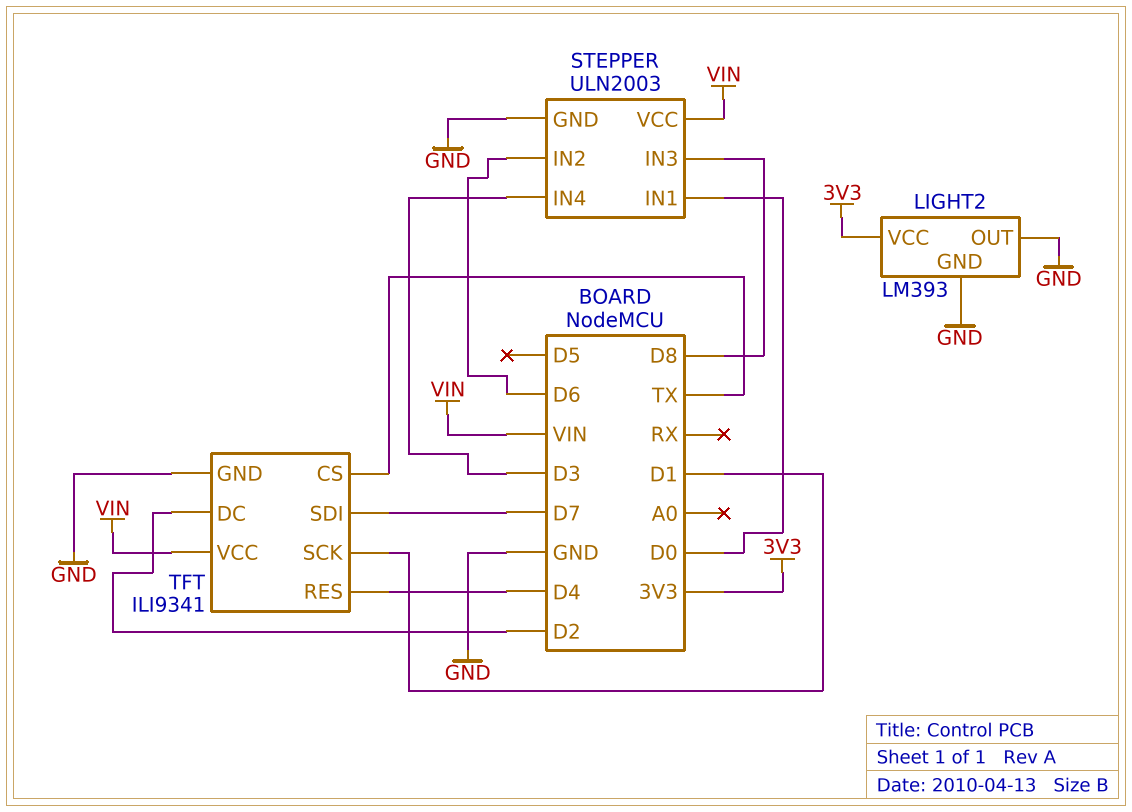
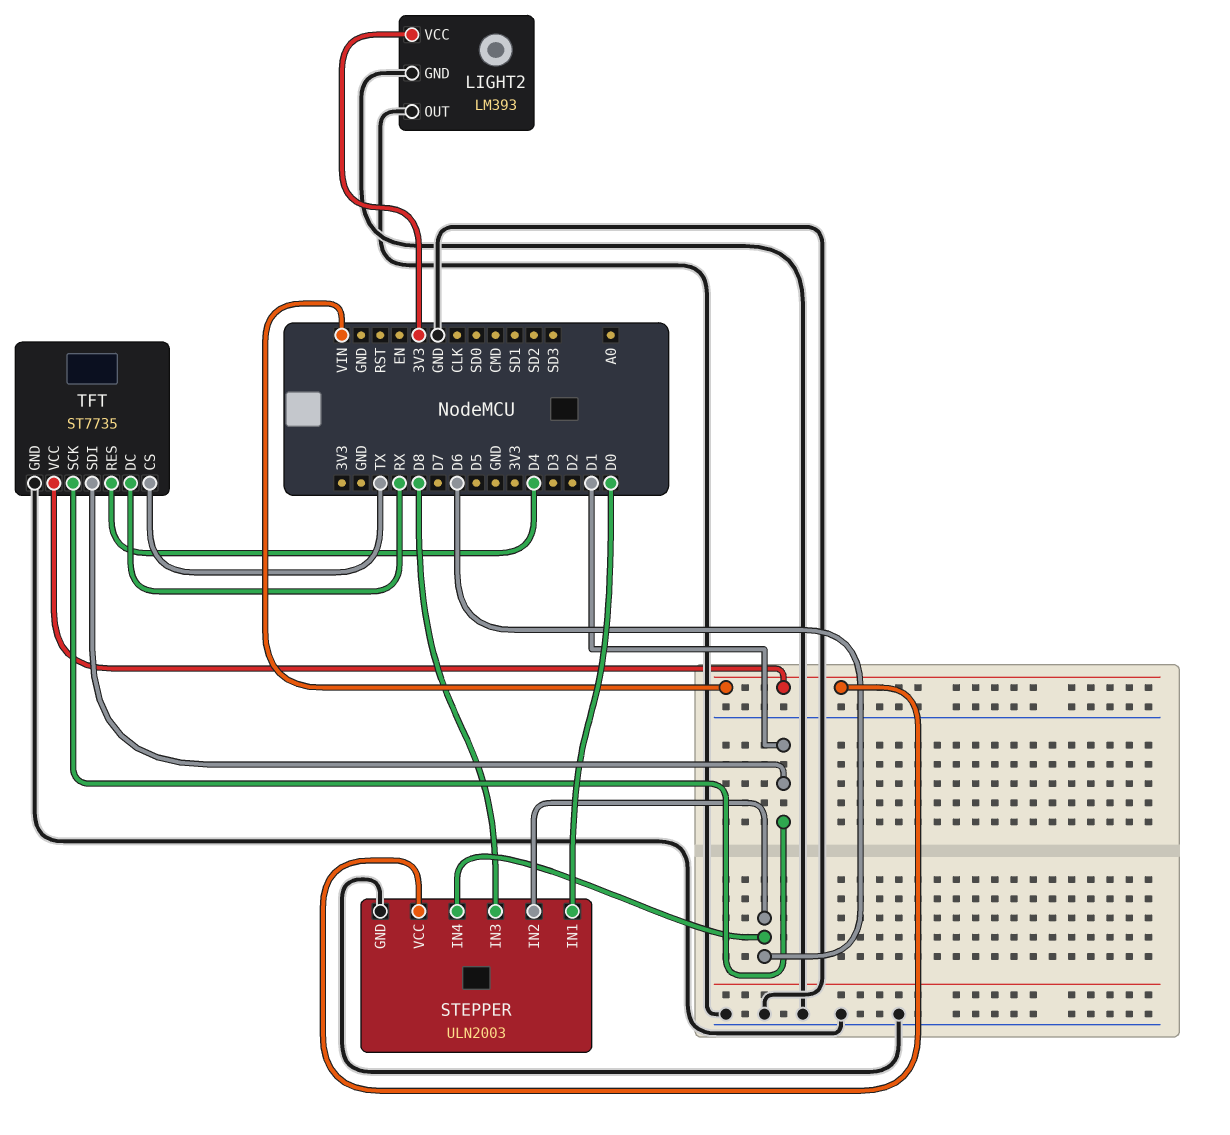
STEPPER pin IN4: D3 -> D6
TFT: ILI9341 -> ST7735
TFT pin DC: D2 -> RX
TFT pin SDI: D7 -> D1

